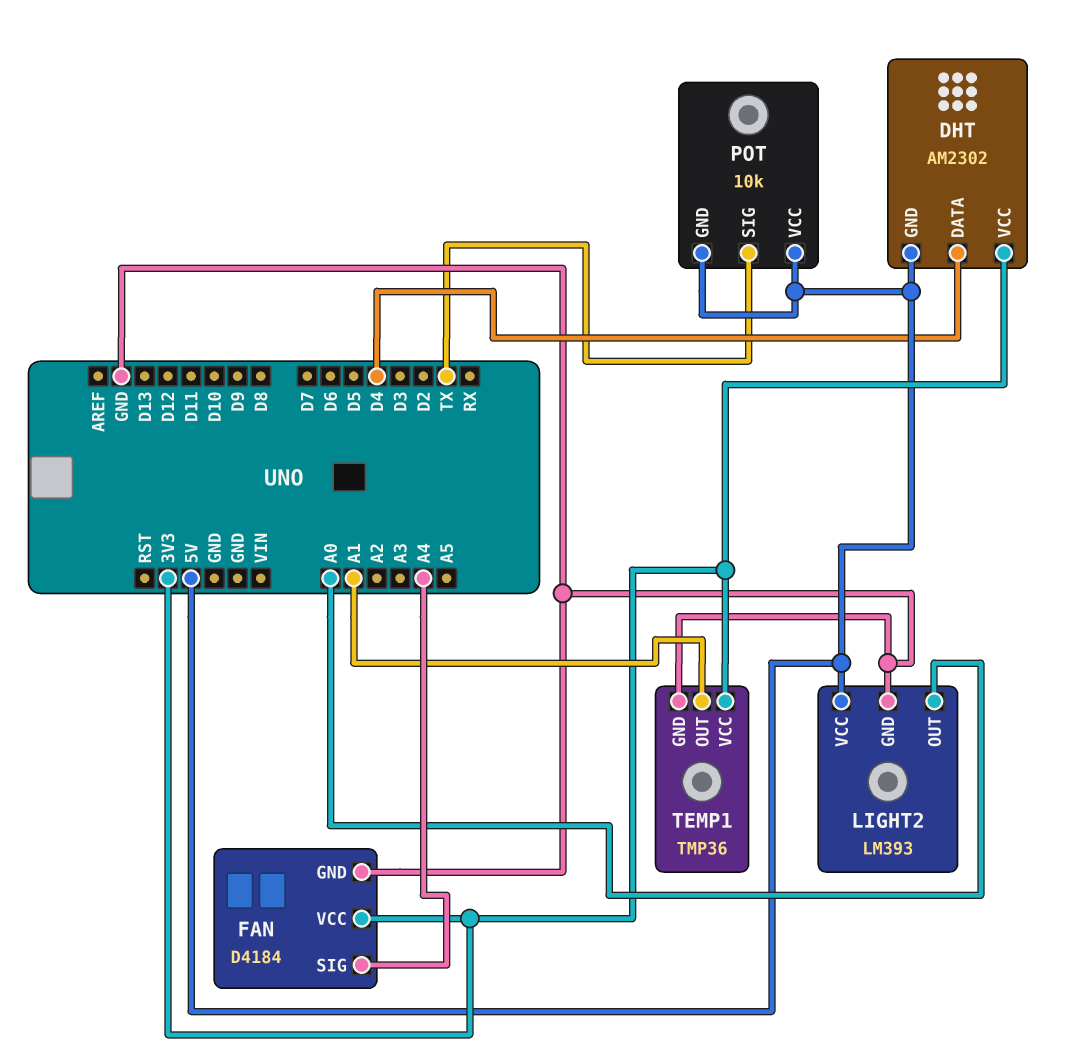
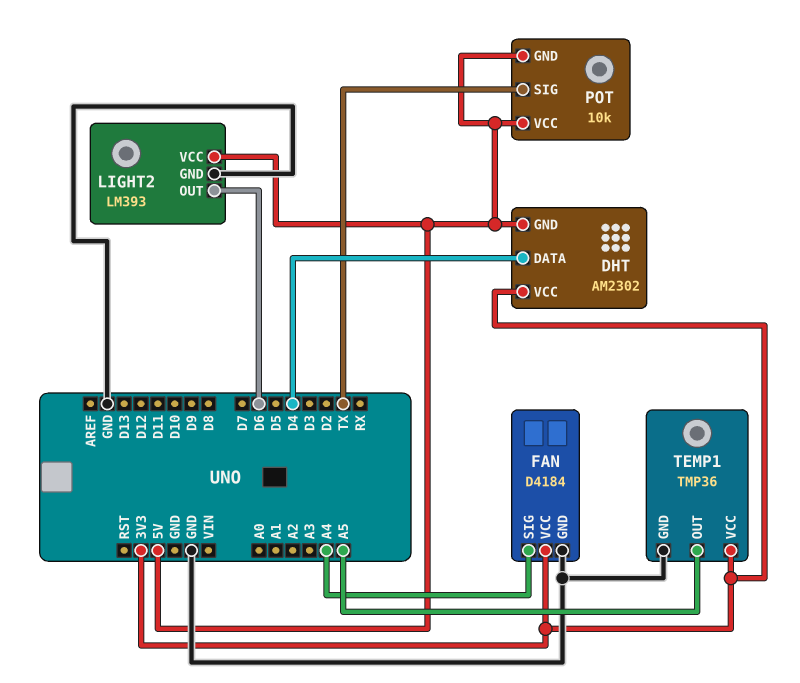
LIGHT2 pin OUT: A0 -> D6
TEMP1 pin OUT: A1 -> A5

